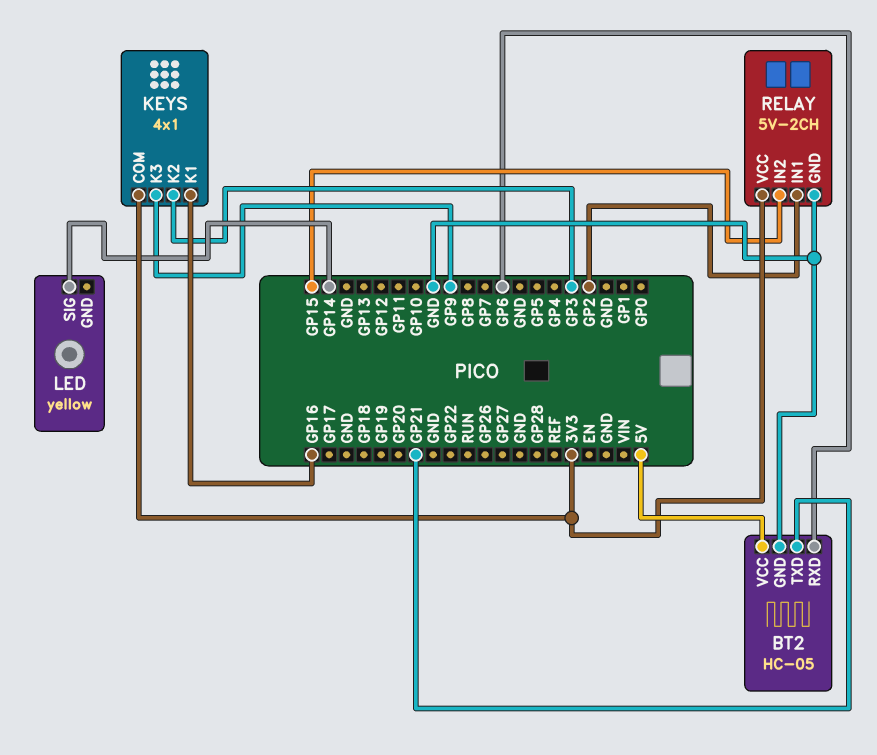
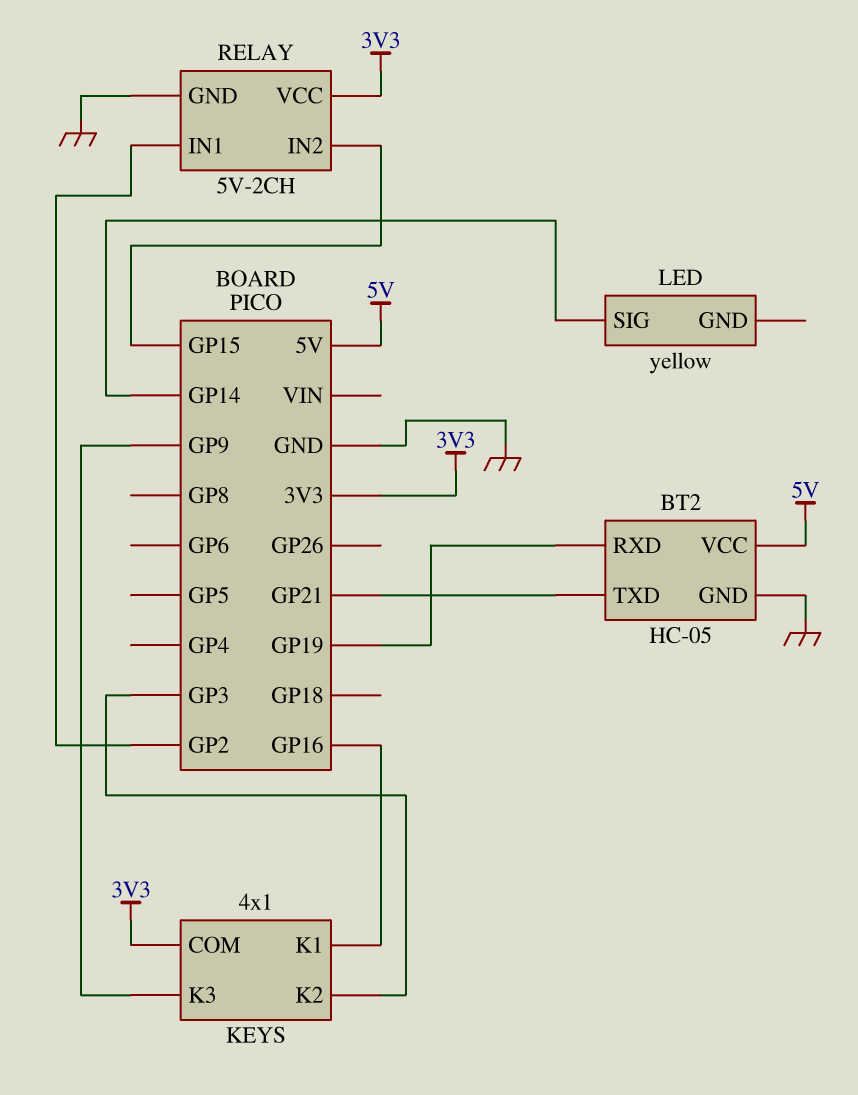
BT2 pin RXD: GP6 -> GP19

